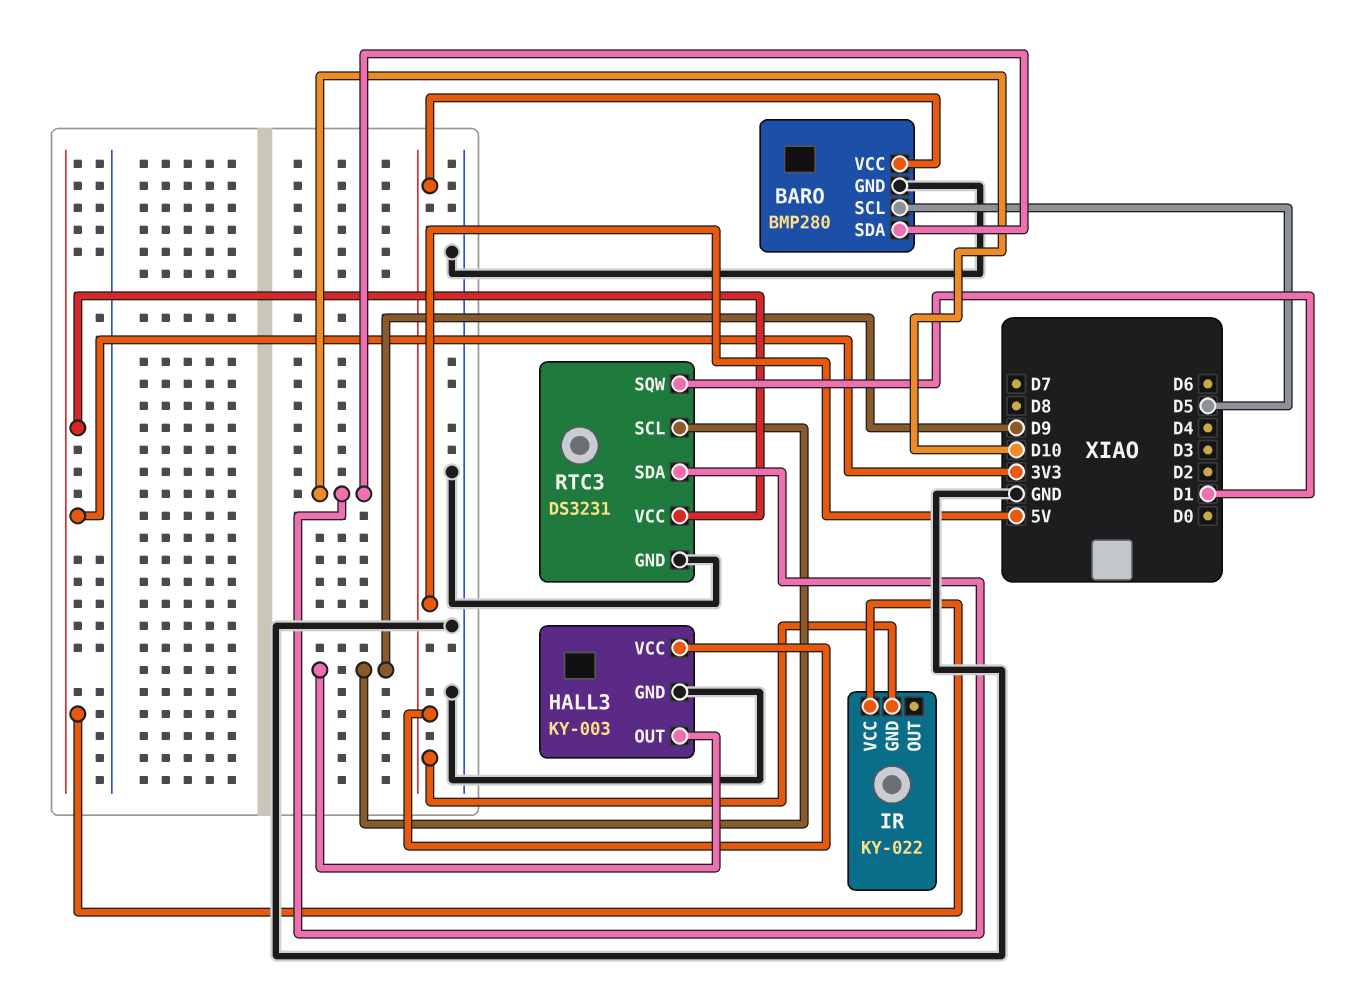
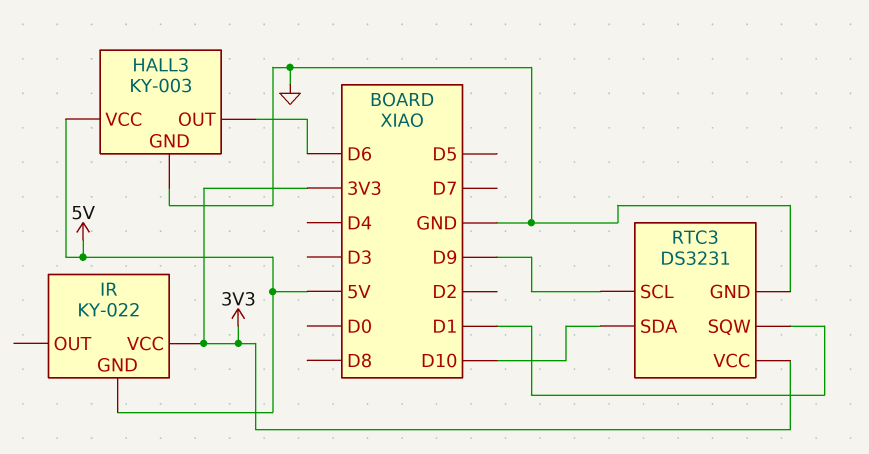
BARO: BMP280 -> none
BARO pin GND: GND -> none
BARO pin SCL: D5 -> none
BARO pin SDA: D10 -> none
BARO pin VCC: 5V -> none
HALL3 pin OUT: D9 -> D6

